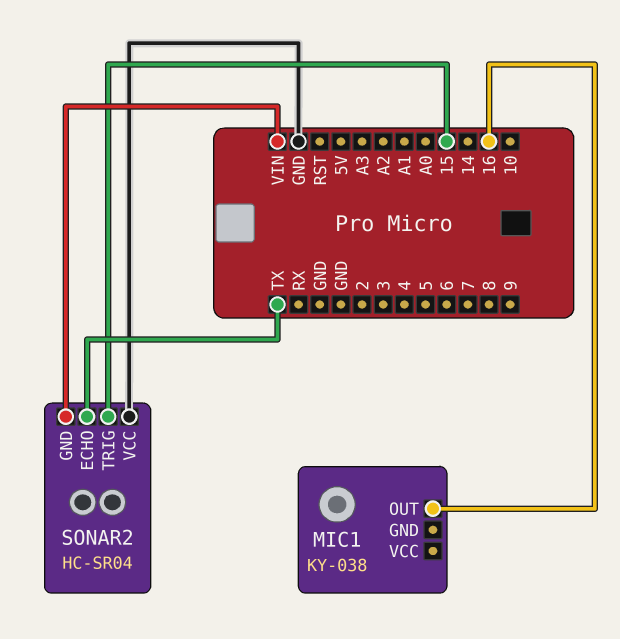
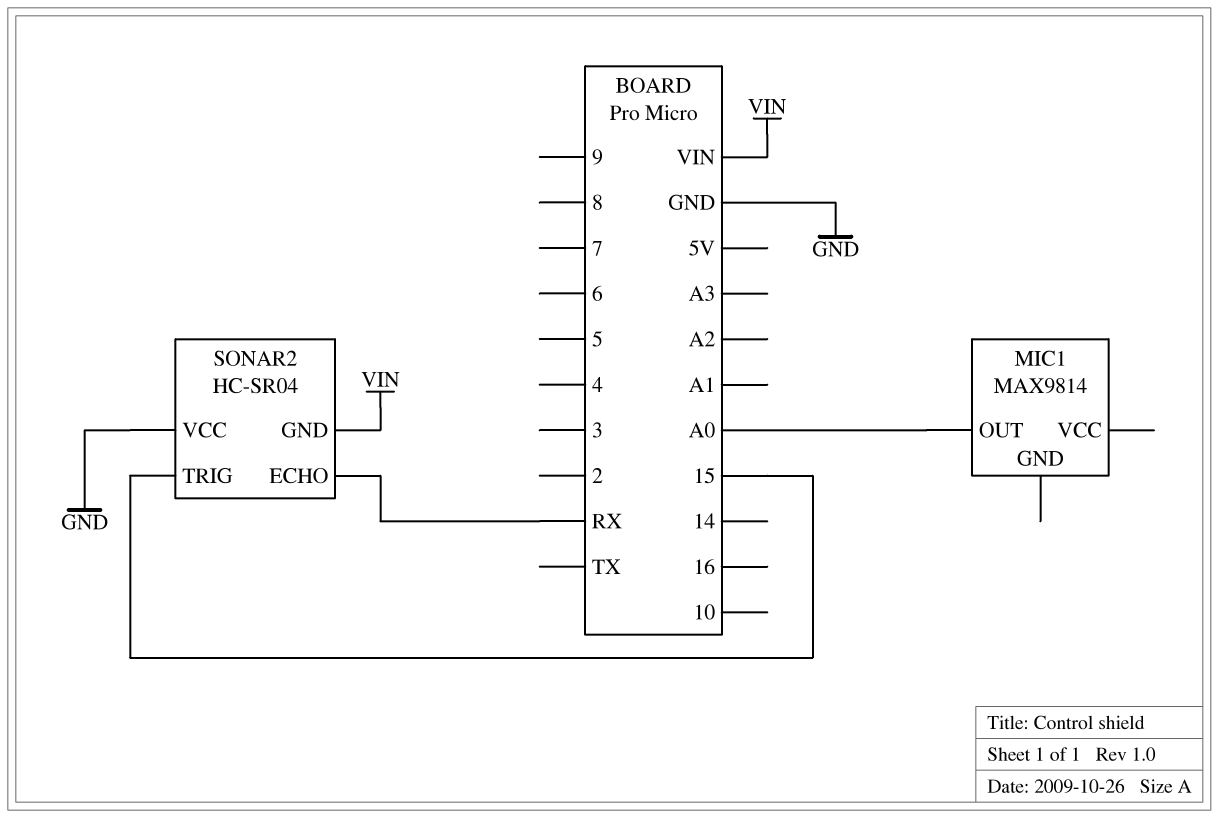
MIC1: KY-038 -> MAX9814
MIC1 pin OUT: 16 -> A0
SONAR2 pin ECHO: TX -> RX

